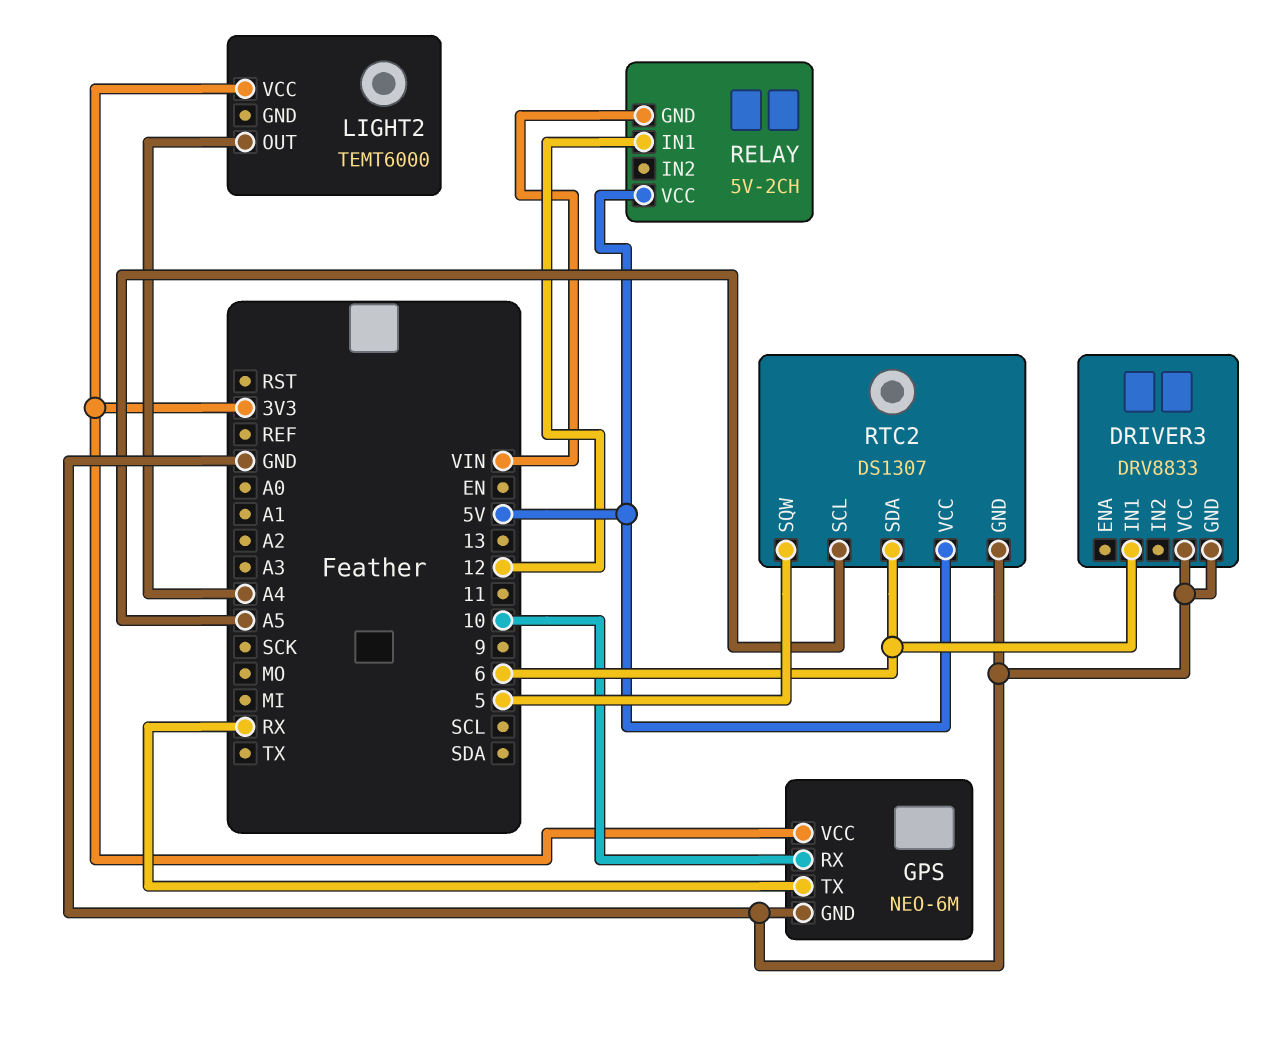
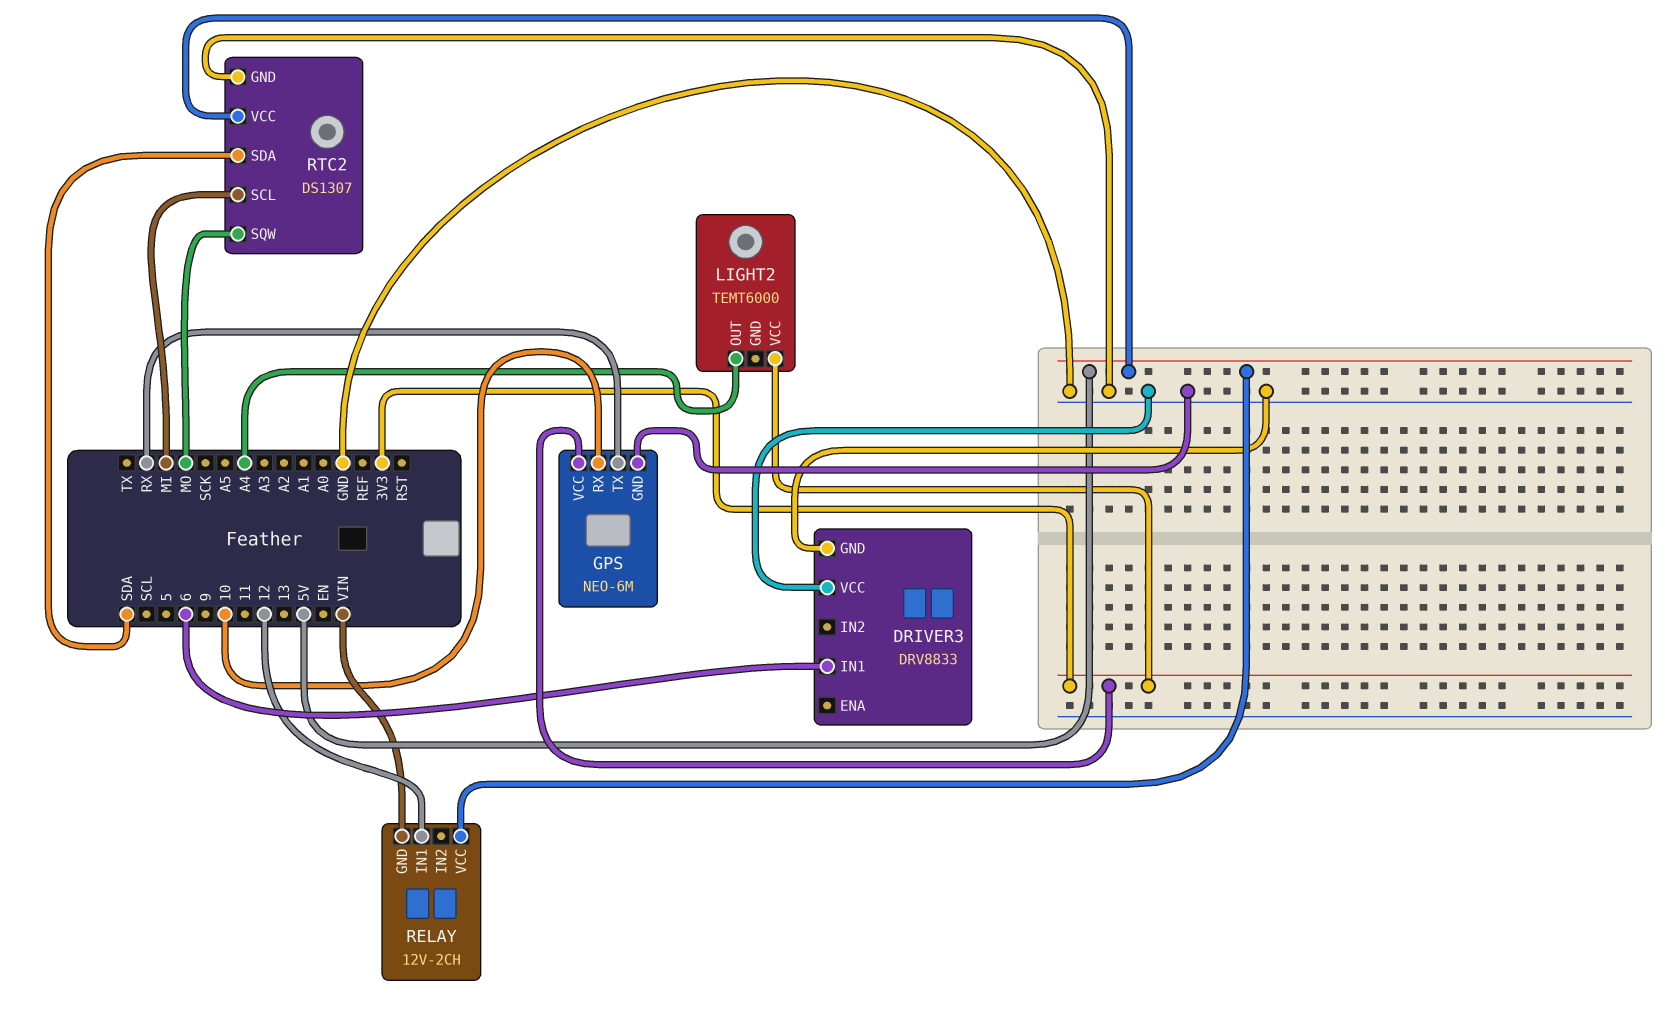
RELAY: 5V-2CH -> 12V-2CH
RTC2 pin SCL: A5 -> MI
RTC2 pin SDA: 6 -> SDA
RTC2 pin SQW: 5 -> MO

